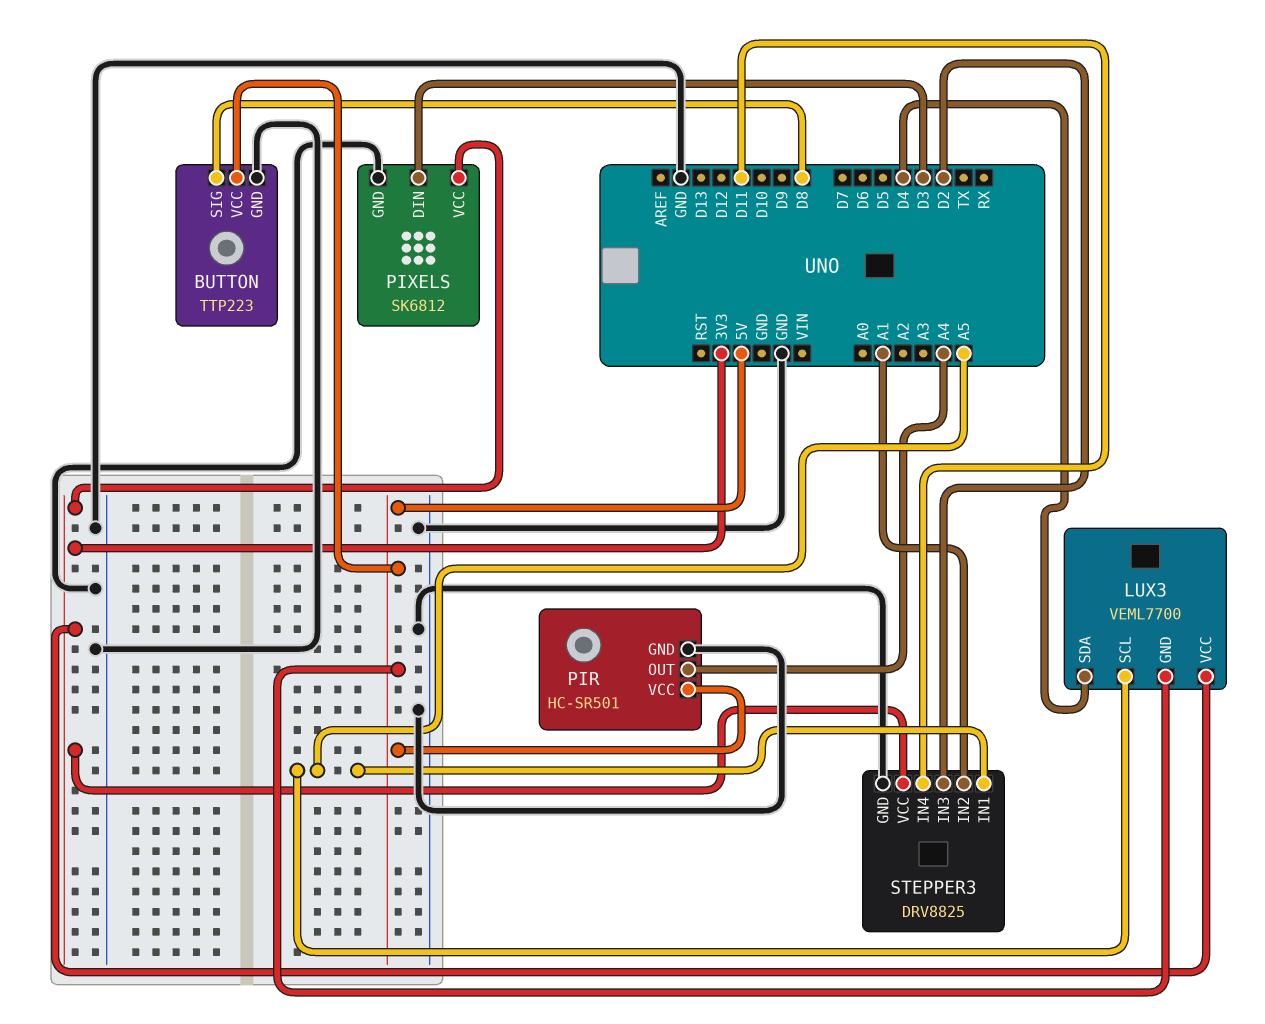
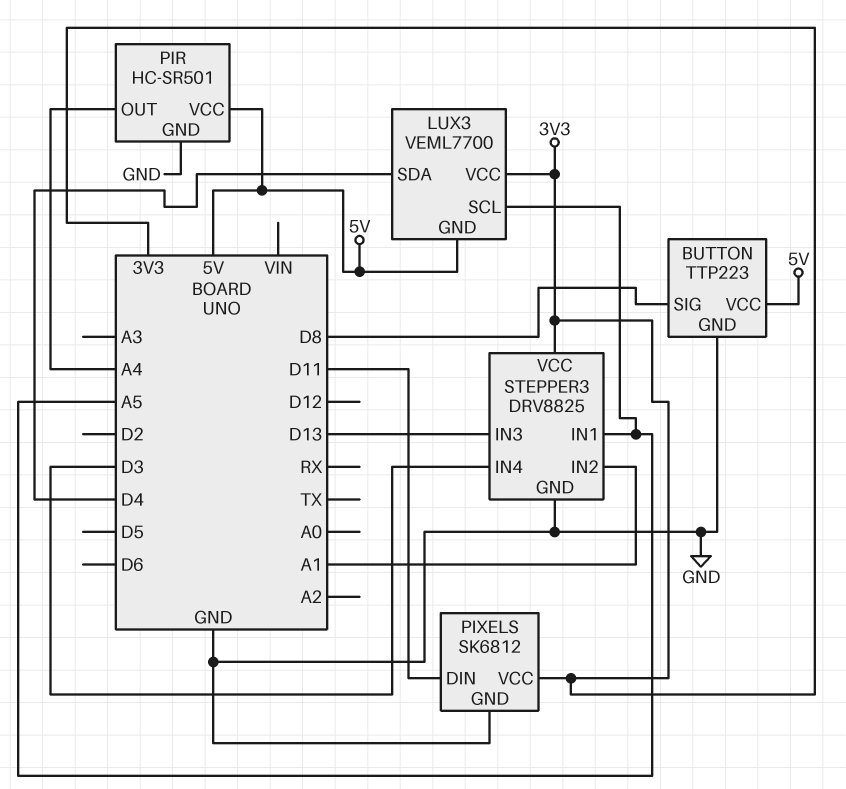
PIXELS pin DIN: D3 -> D11
STEPPER3 pin IN3: D2 -> D13
STEPPER3 pin IN4: D11 -> D3

